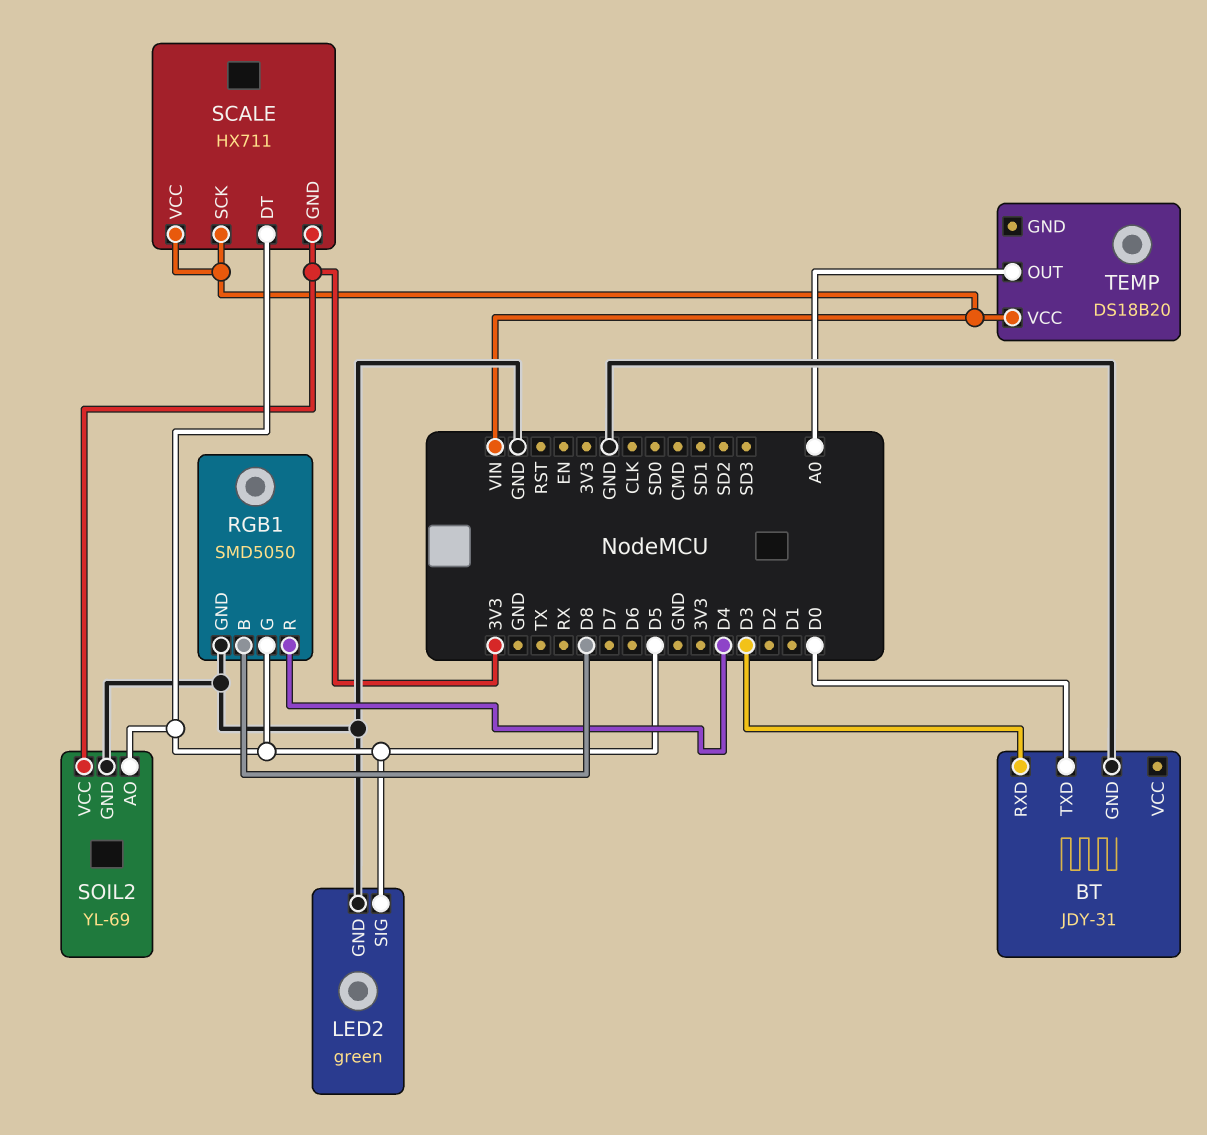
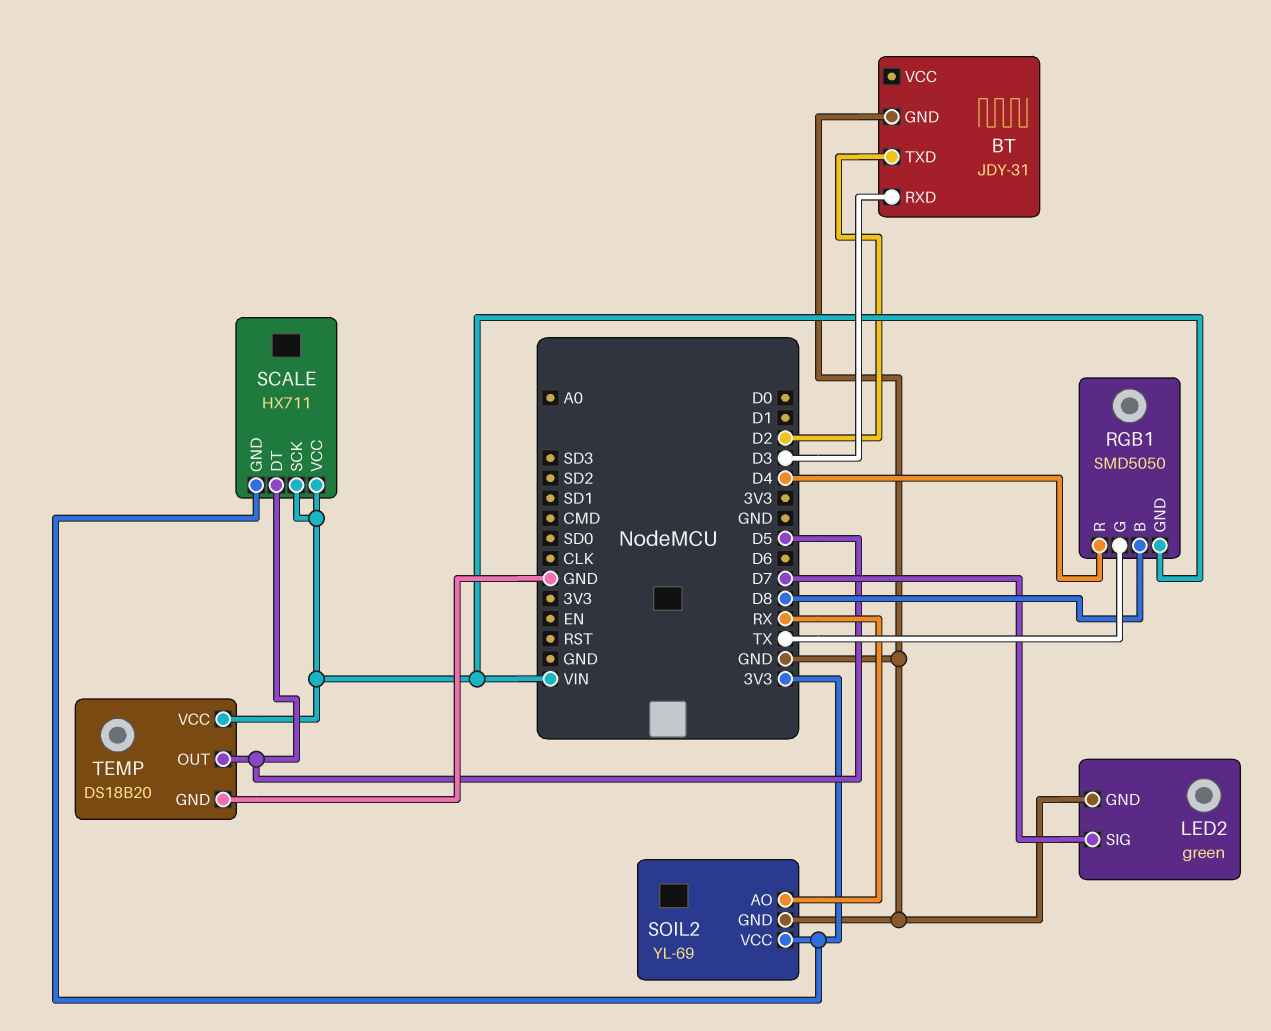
BT pin TXD: D0 -> D2
LED2 pin SIG: D5 -> D7
RGB1 pin G: D5 -> TX
RGB1 pin GND: GND -> VIN
SOIL2 pin AO: D5 -> RX
TEMP pin GND: none -> GND
TEMP pin OUT: A0 -> D5

